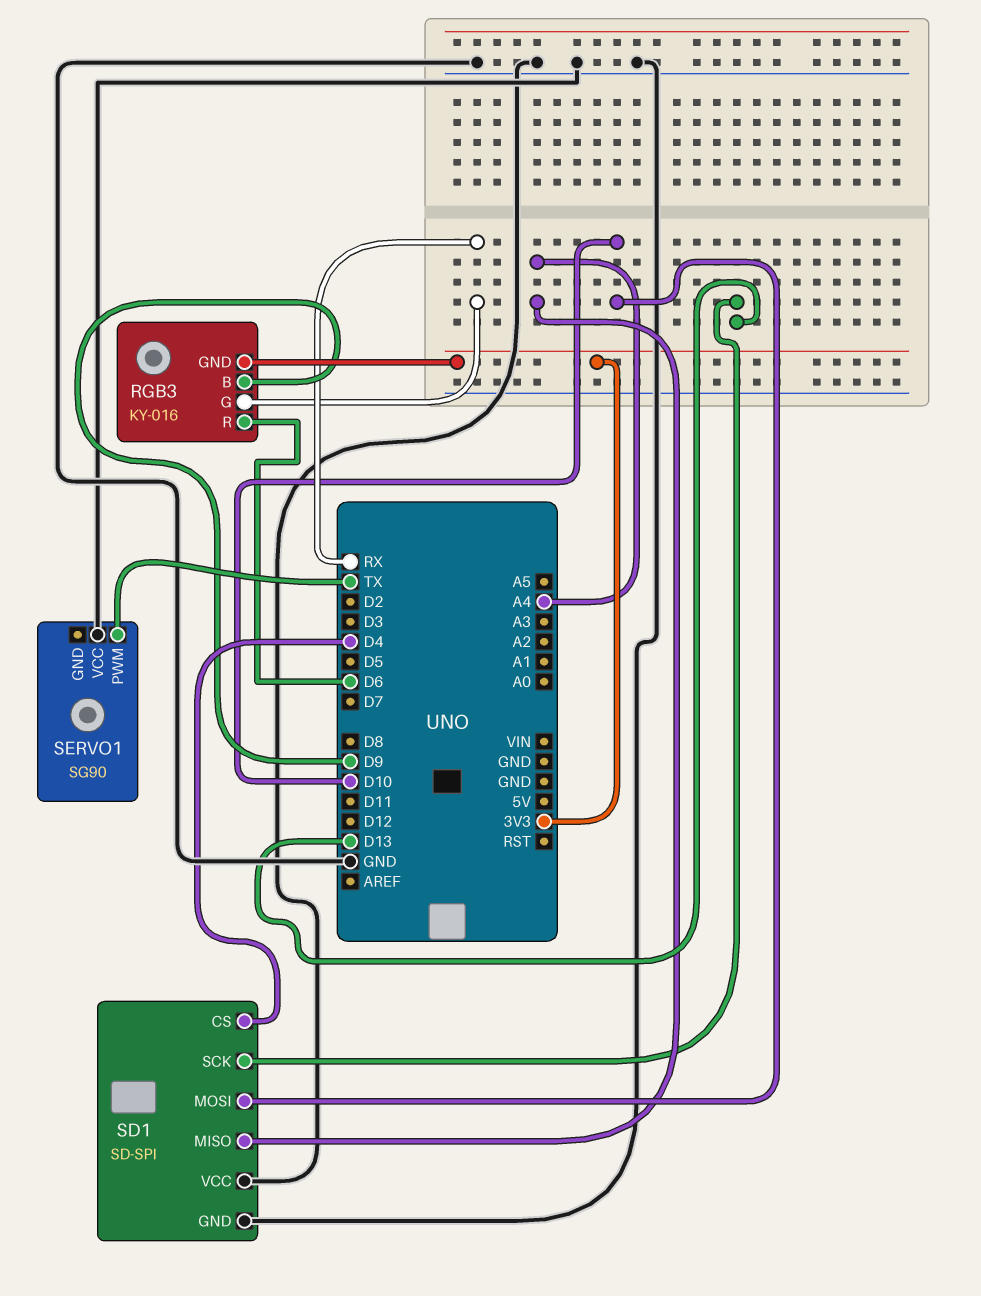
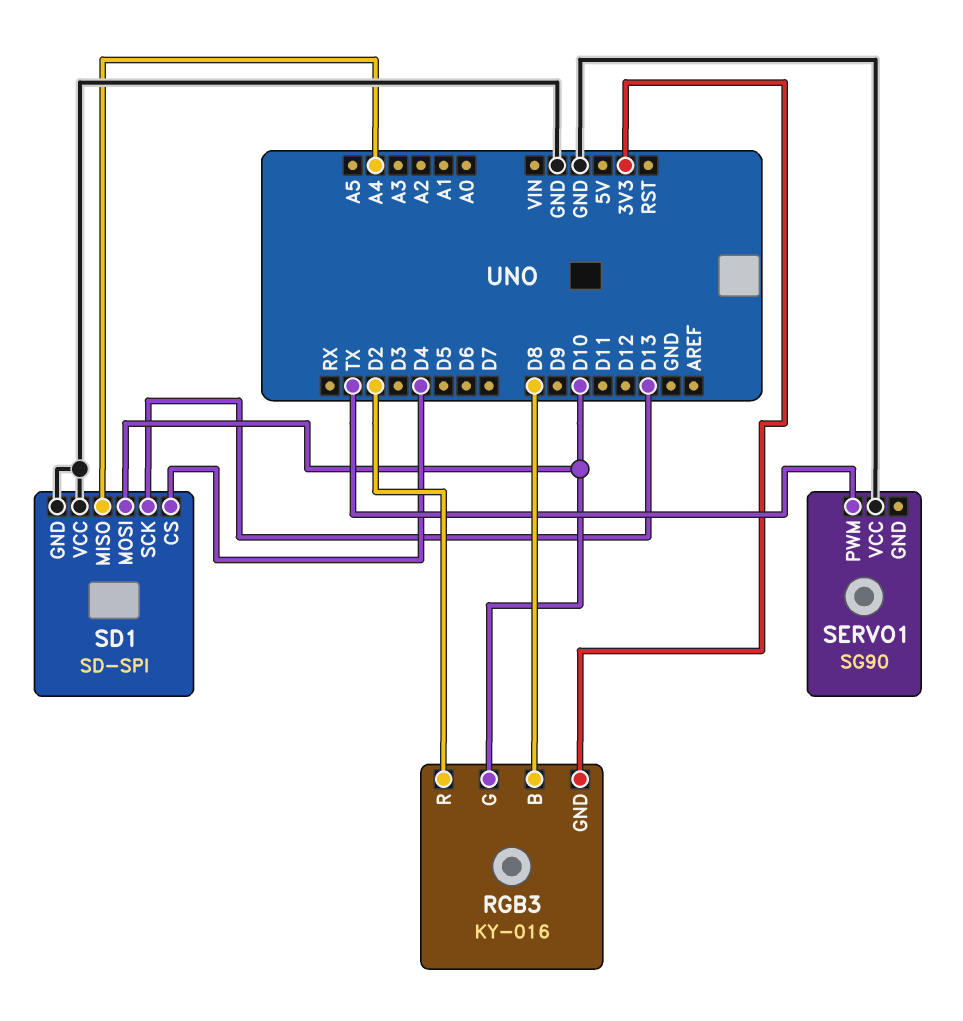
RGB3 pin B: D9 -> D8
RGB3 pin G: RX -> D10
RGB3 pin R: D6 -> D2

